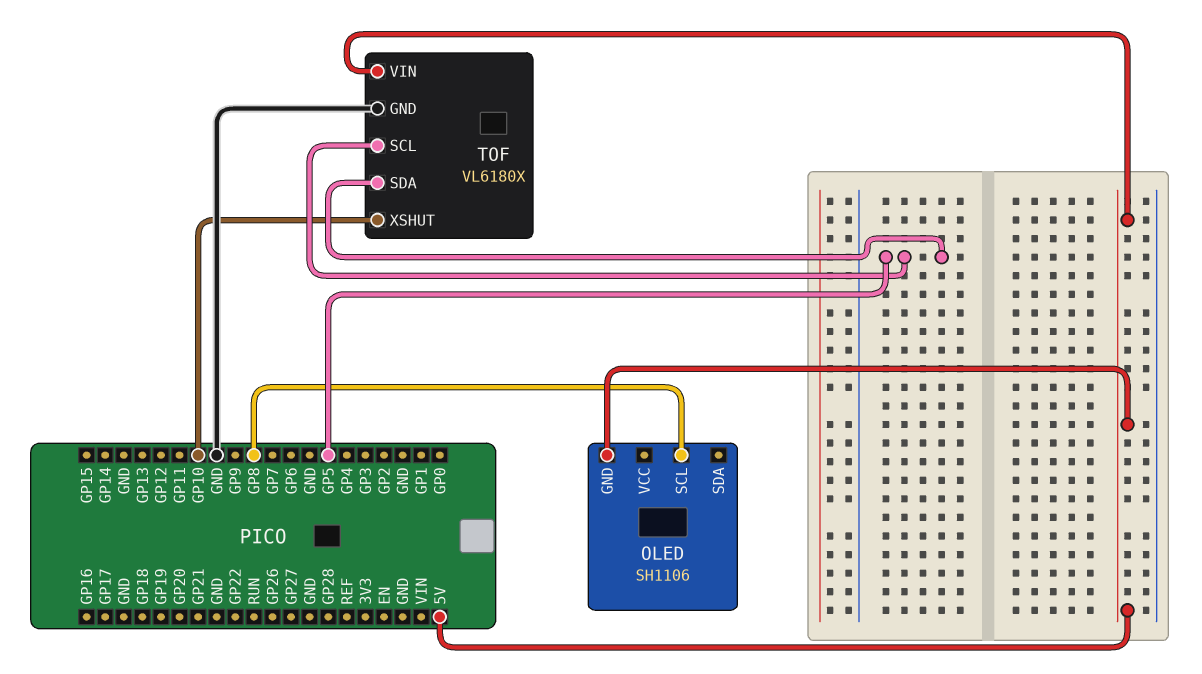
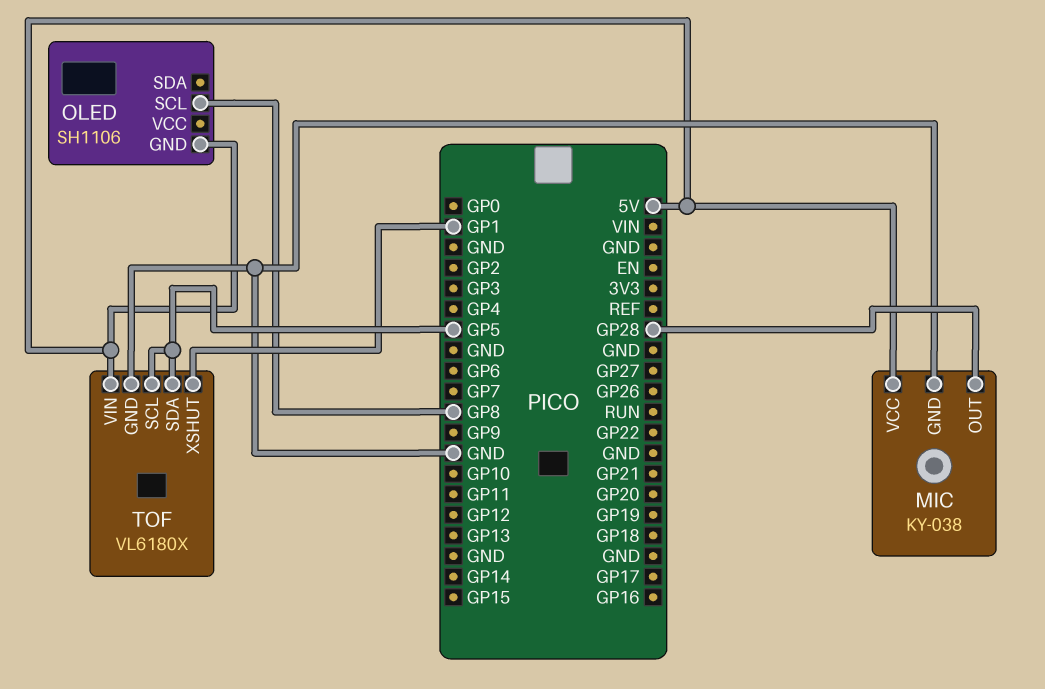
MIC: none -> KY-038
MIC pin GND: none -> GND
MIC pin OUT: none -> GP28
MIC pin VCC: none -> 5V
TOF pin XSHUT: GP10 -> GP1

